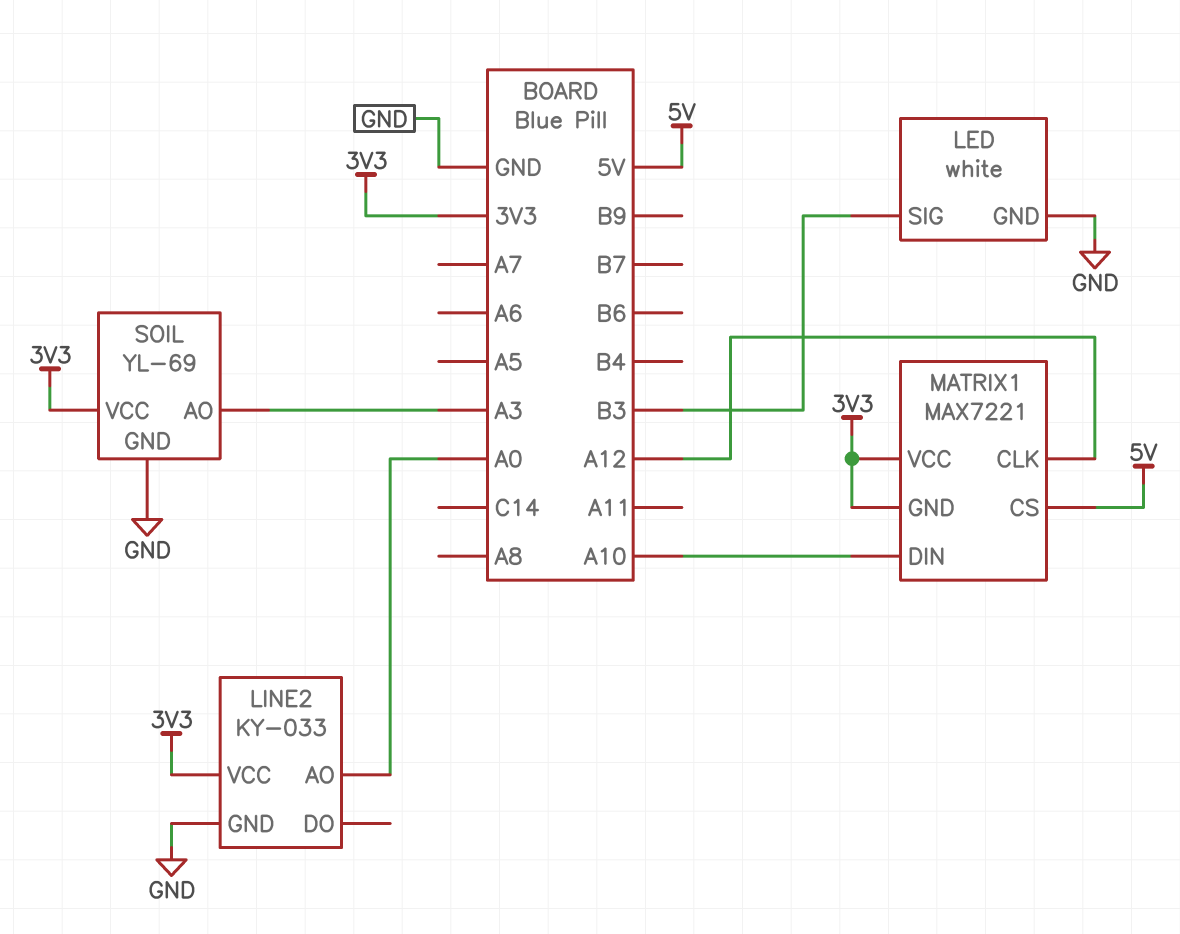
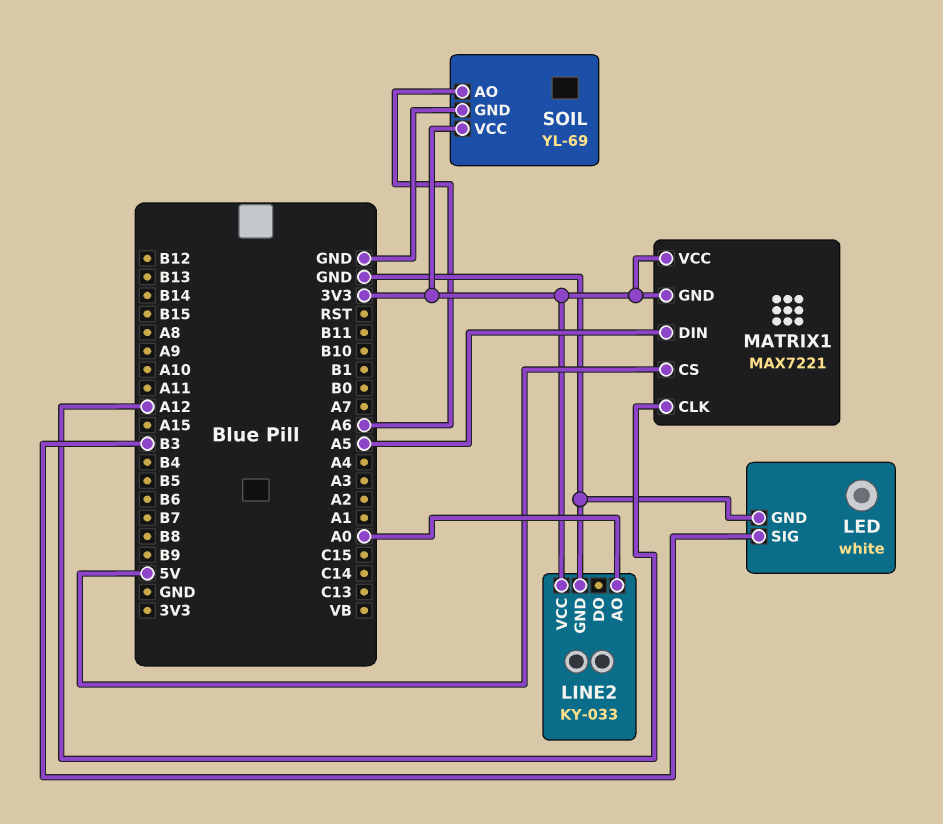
MATRIX1 pin DIN: A10 -> A5
SOIL pin AO: A3 -> A6

